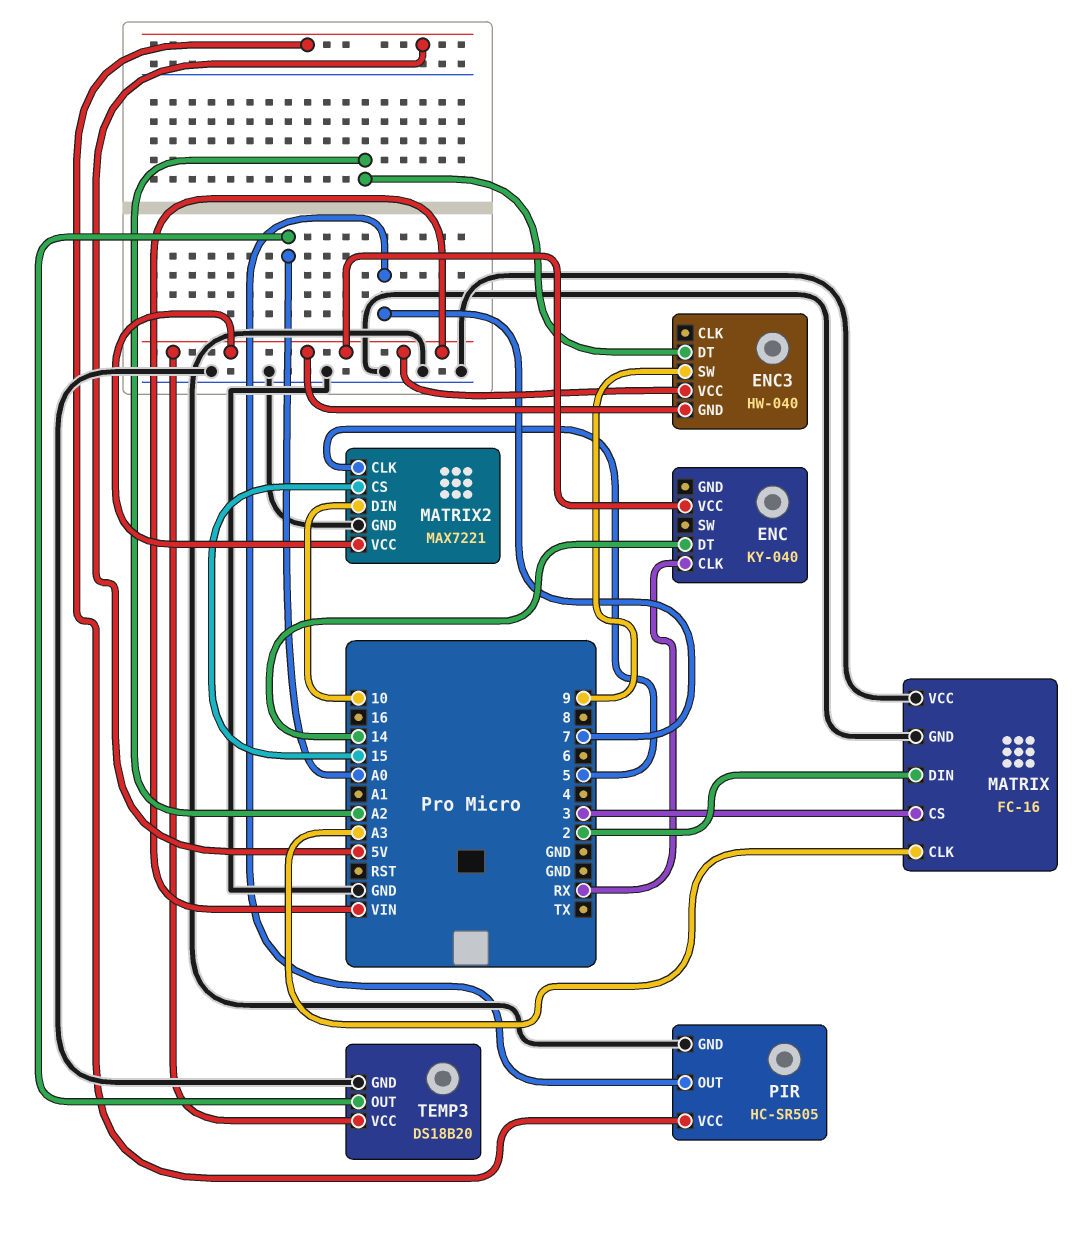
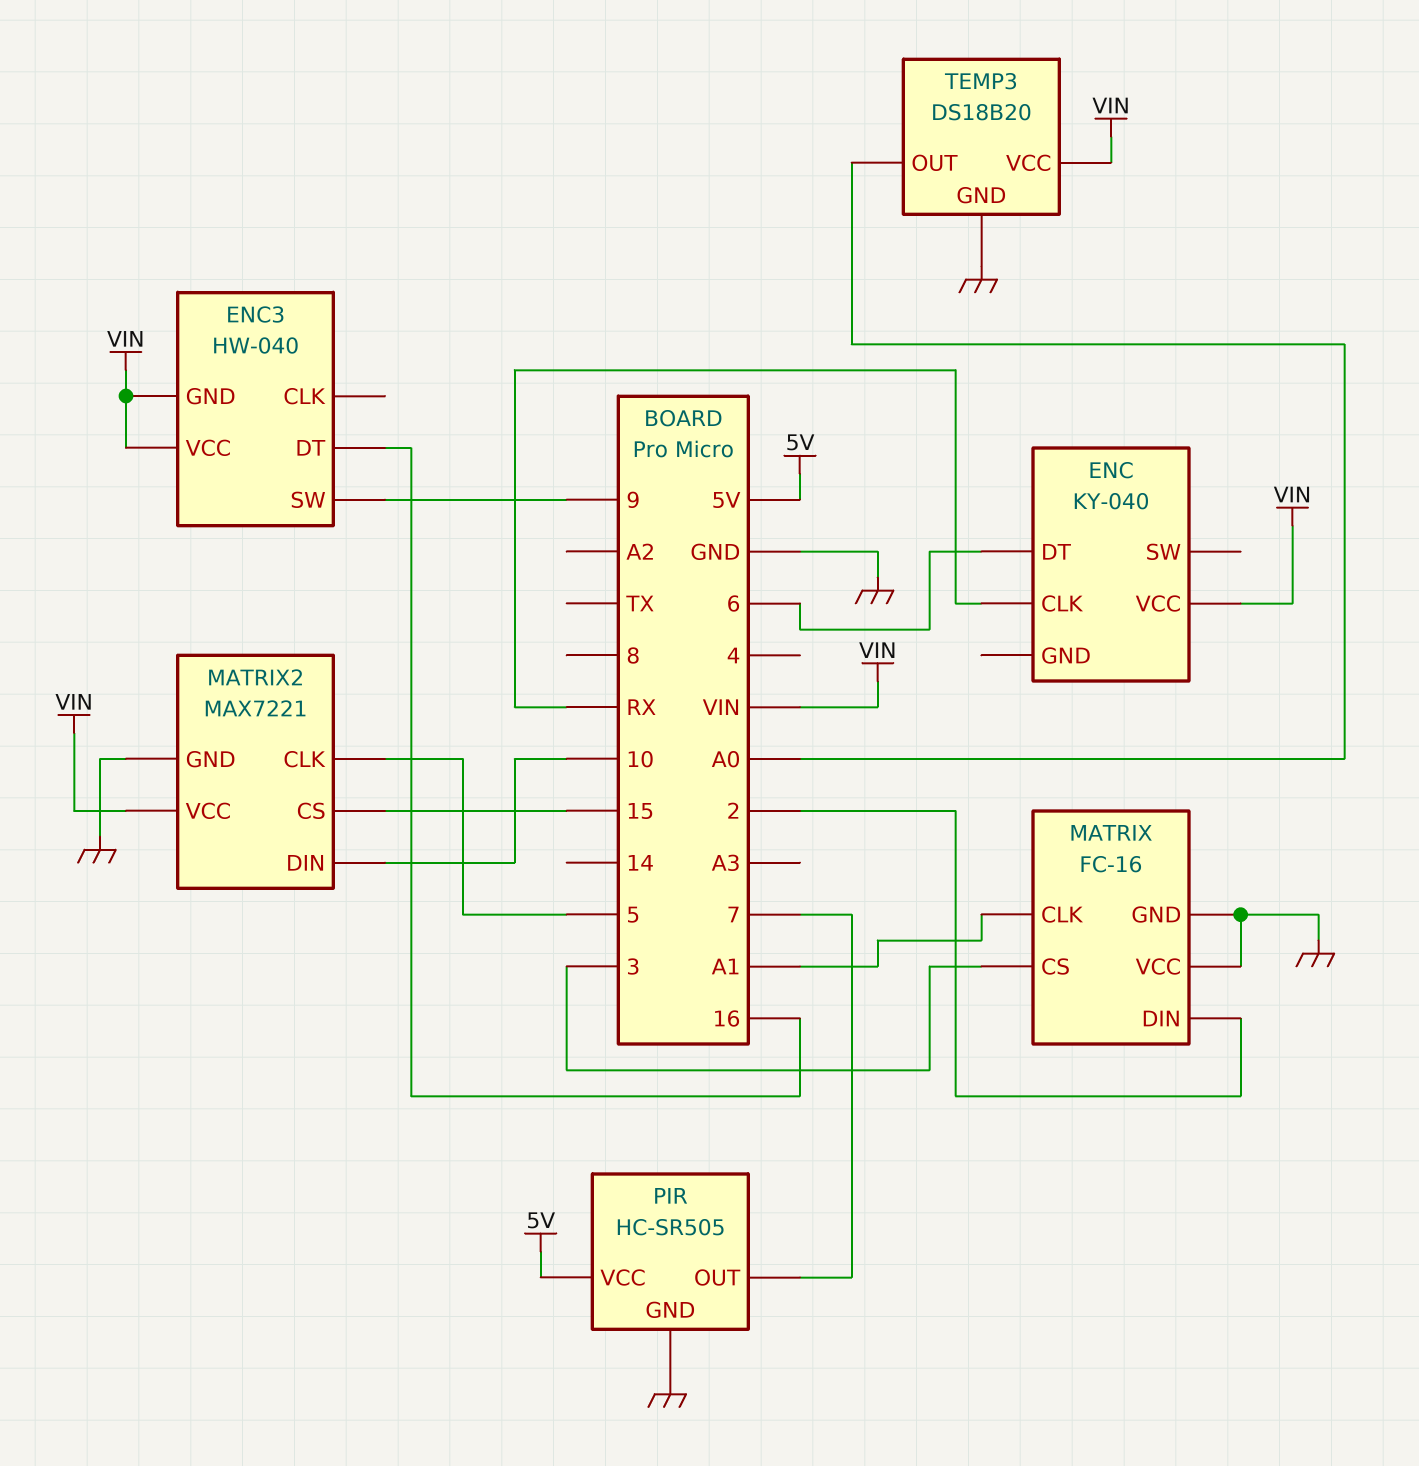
ENC pin DT: 14 -> 6
ENC3 pin DT: A2 -> 16
MATRIX pin CLK: A3 -> A1

